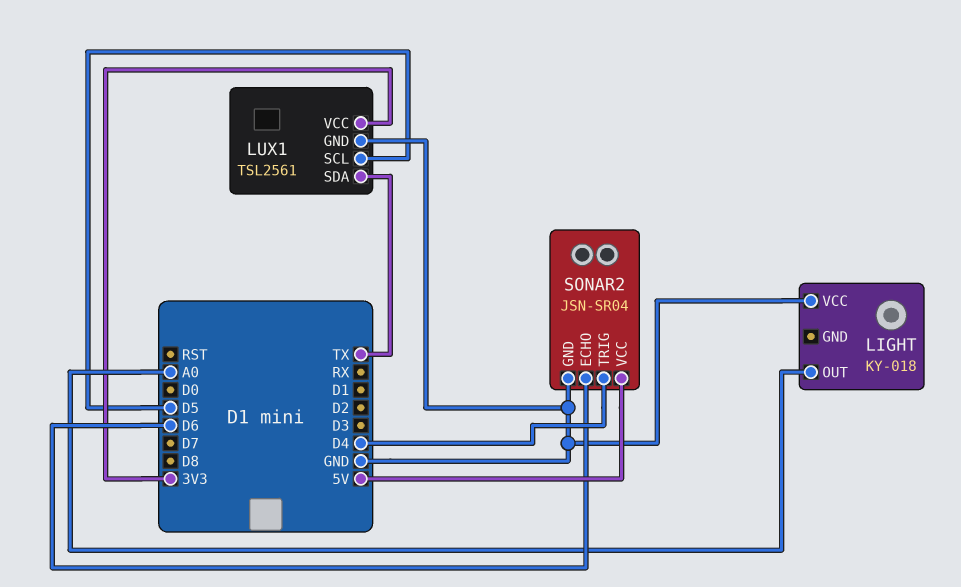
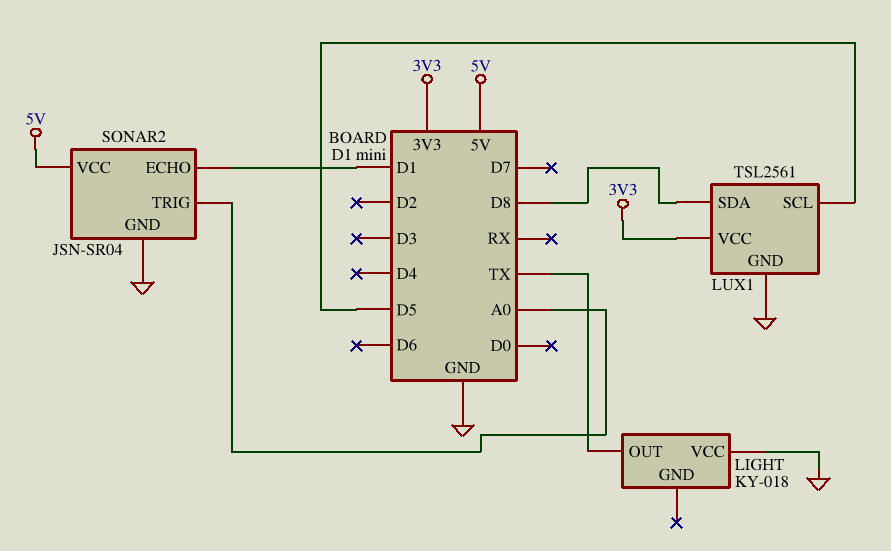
LIGHT pin OUT: A0 -> TX
LUX1 pin SDA: TX -> D8
SONAR2 pin ECHO: D6 -> D1
SONAR2 pin TRIG: D4 -> A0

